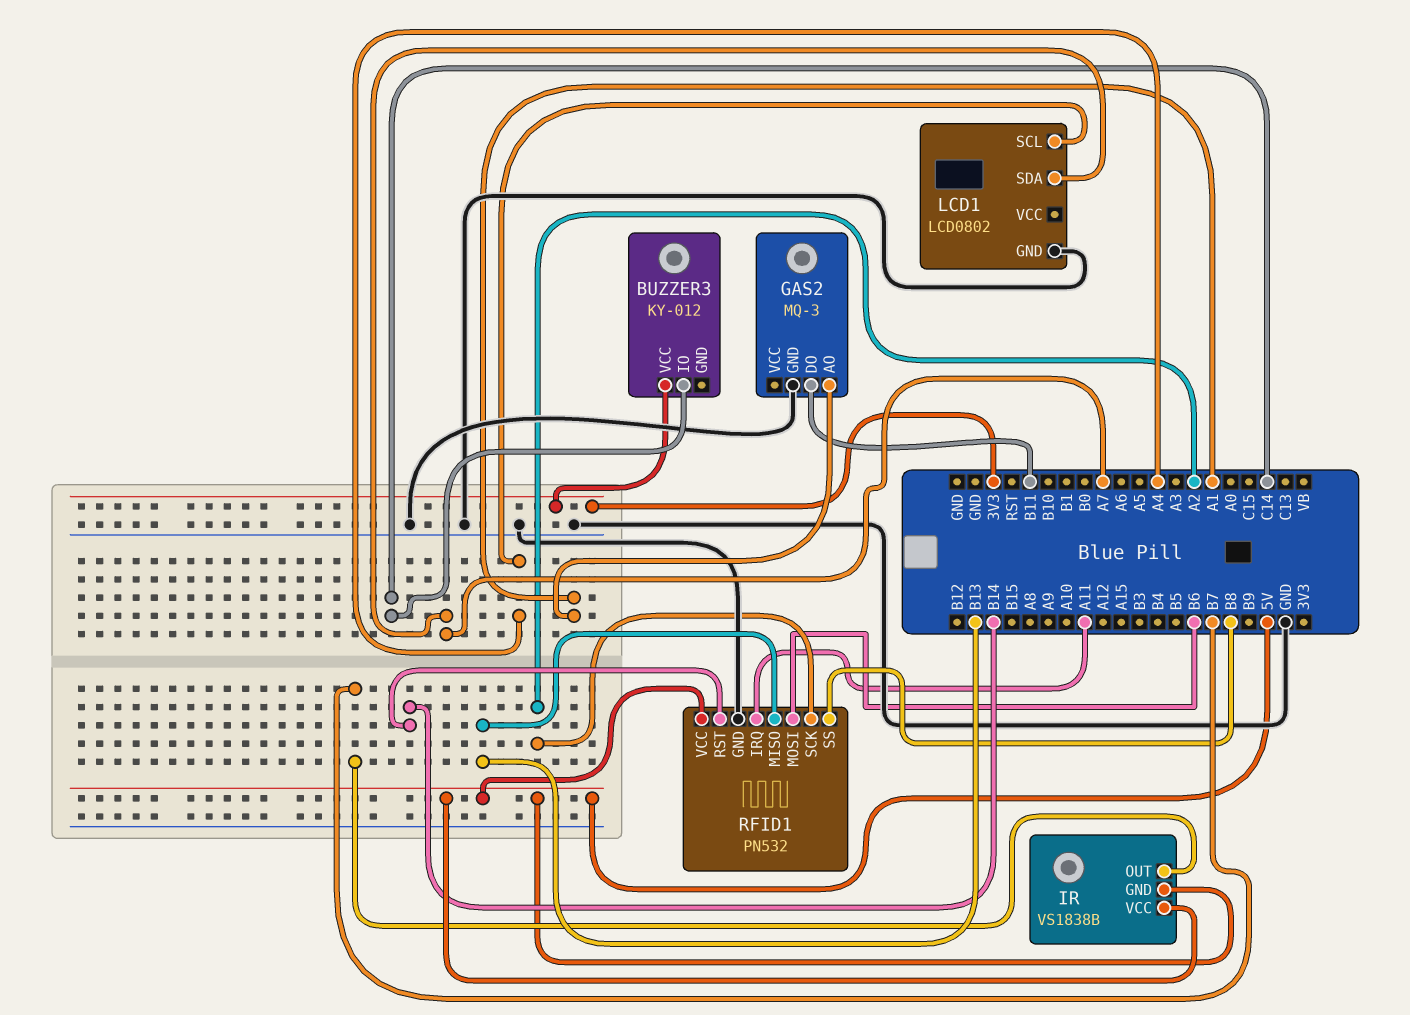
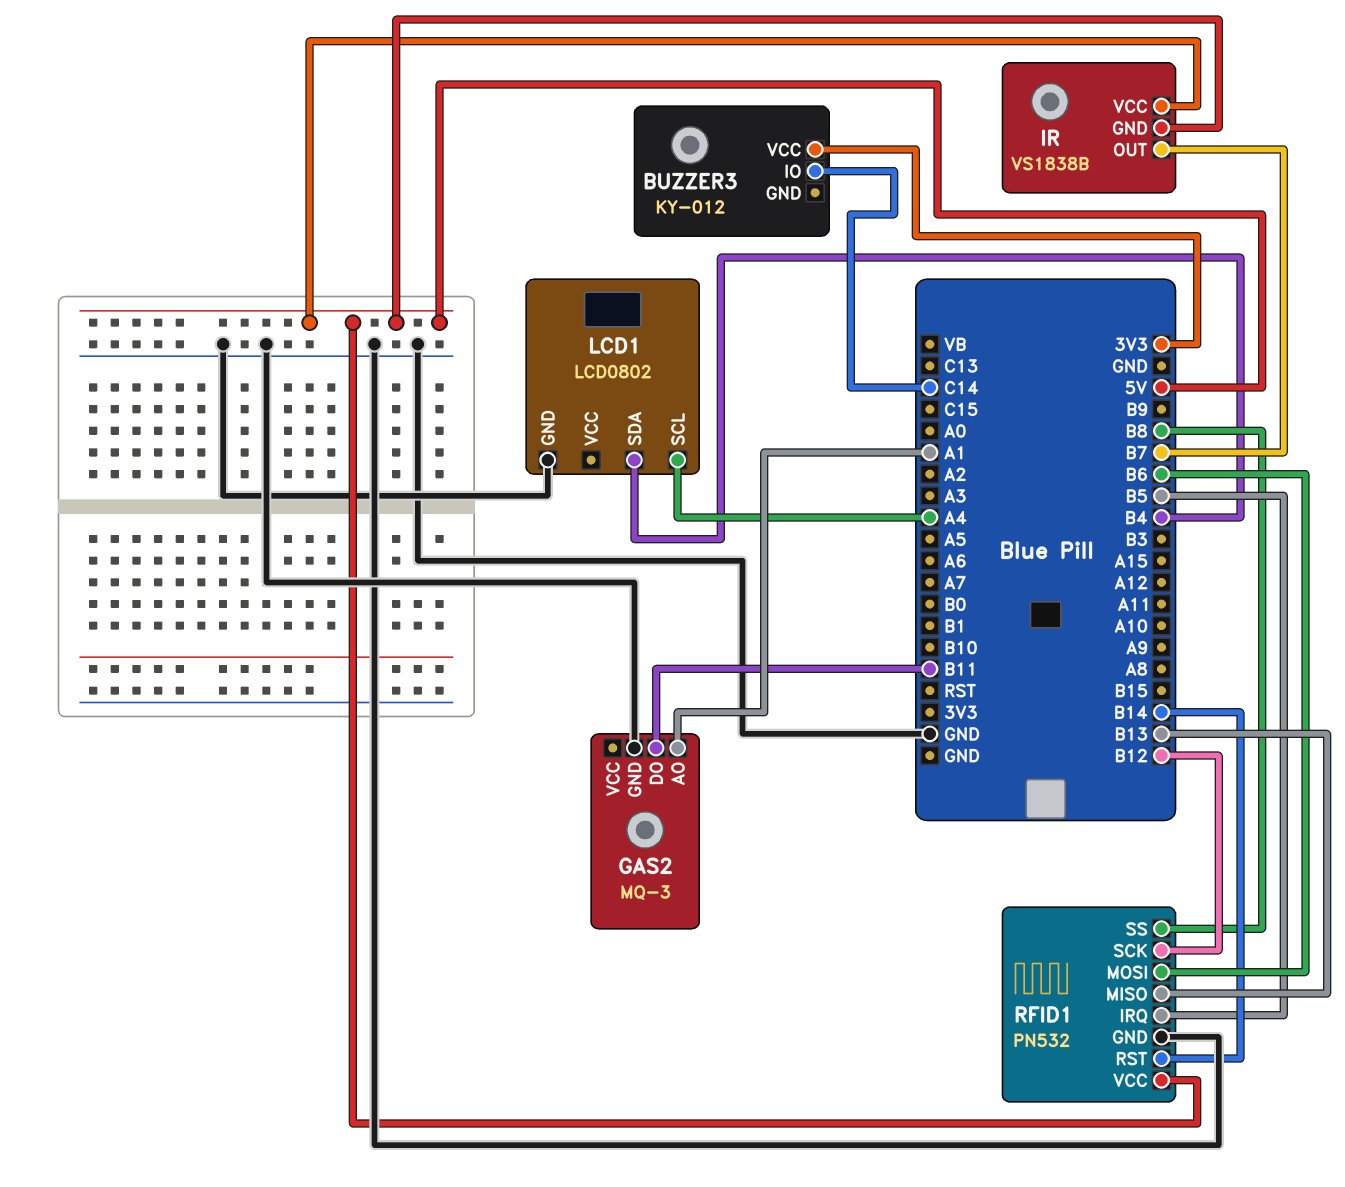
LCD1 pin SDA: A7 -> B4
RFID1 pin IRQ: A11 -> B5
RFID1 pin SCK: A2 -> B12

